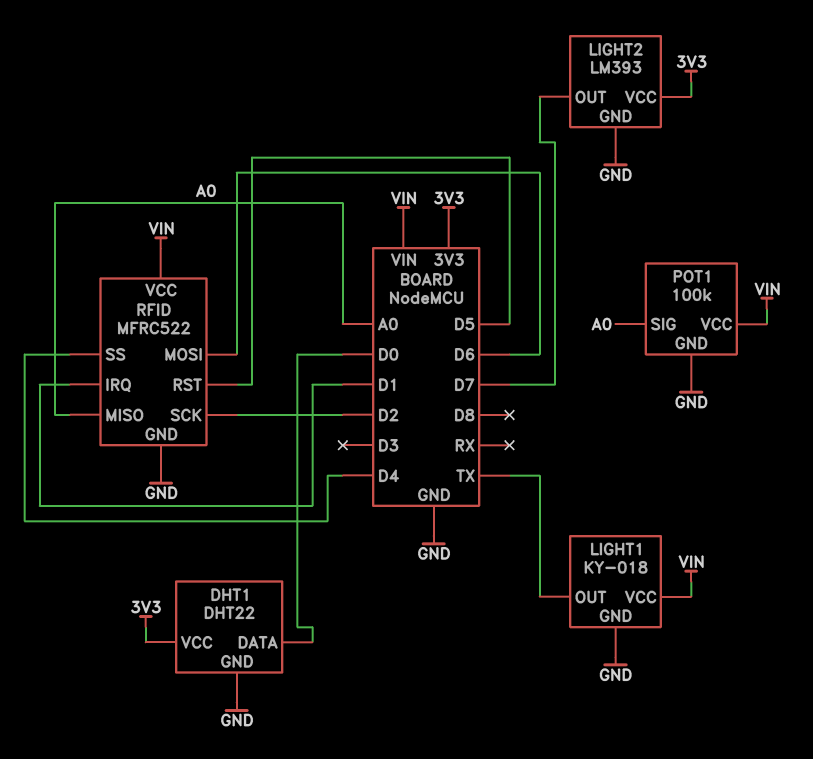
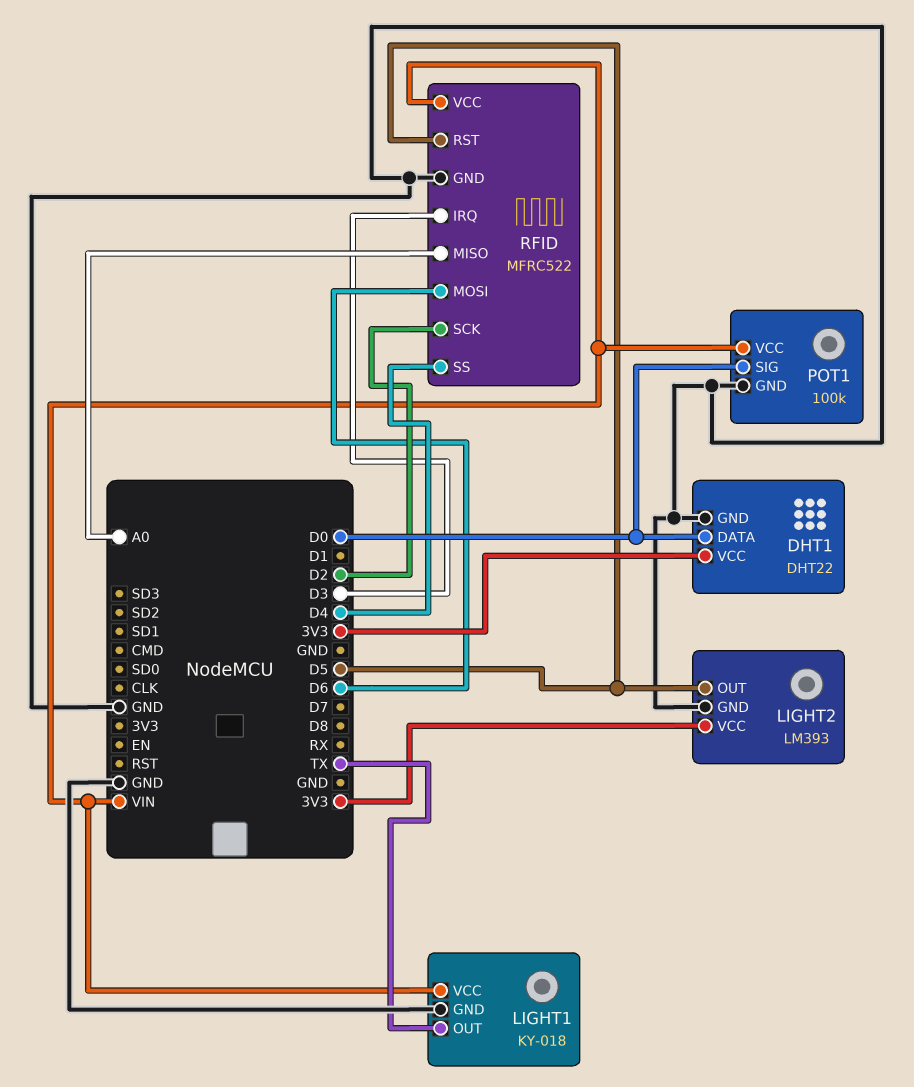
LIGHT2 pin OUT: D7 -> D5
POT1 pin SIG: A0 -> D0
RFID pin IRQ: D1 -> D3

